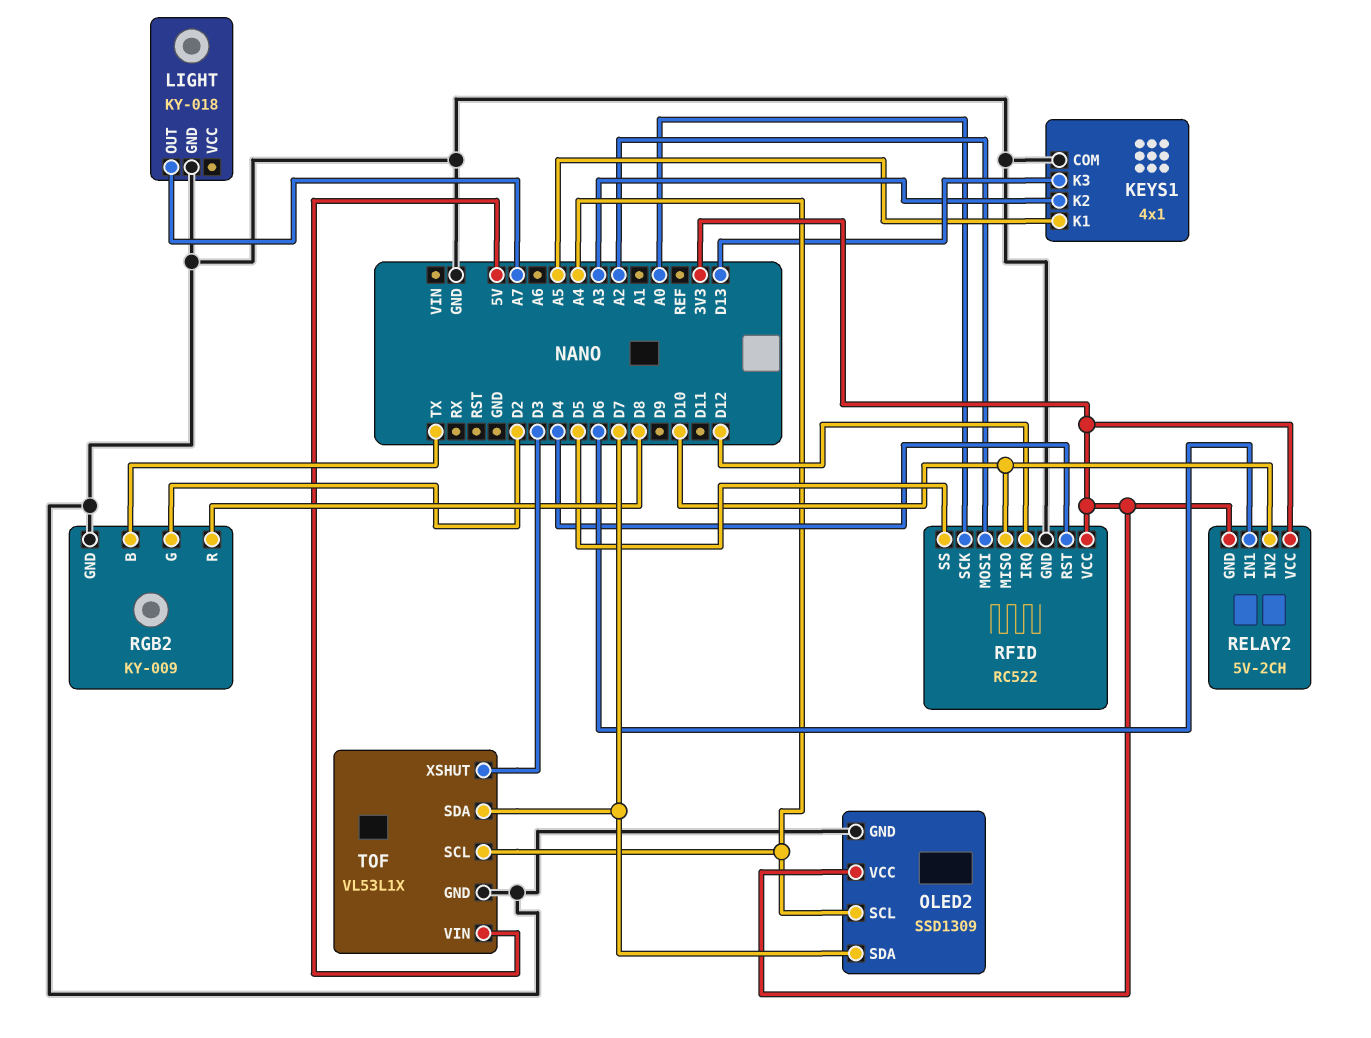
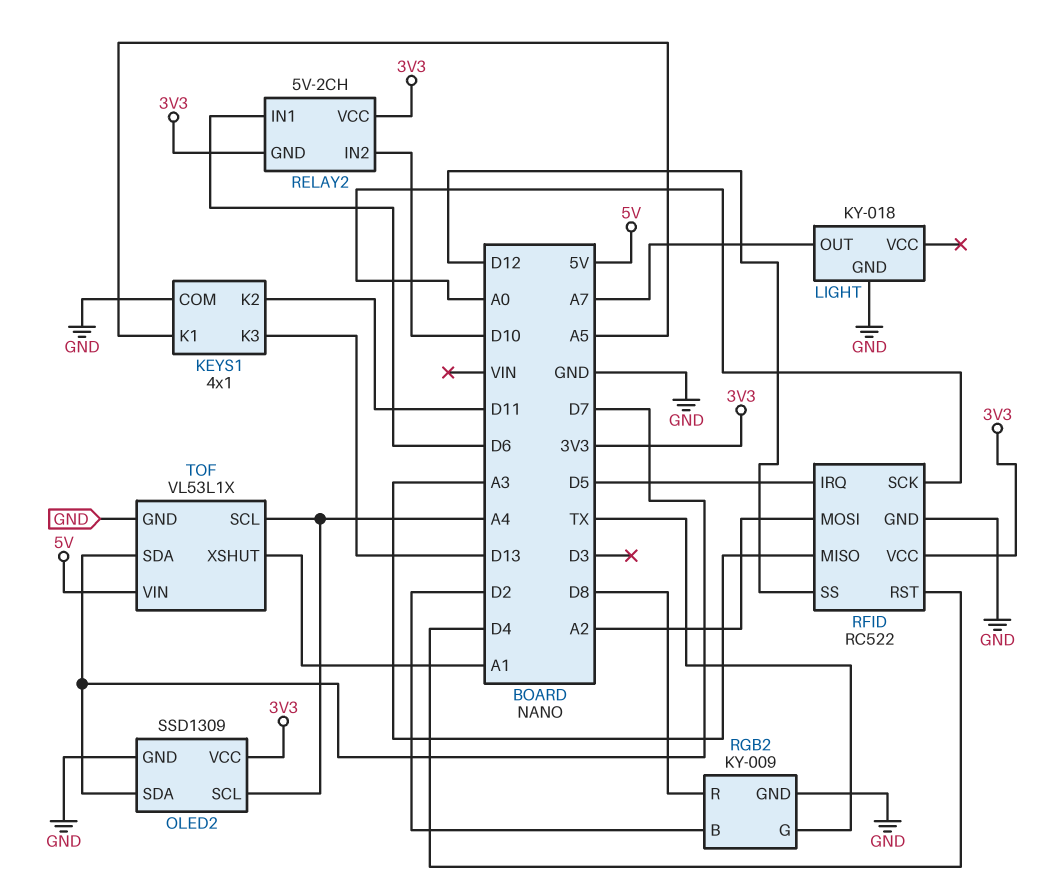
KEYS1 pin K2: A3 -> D11
RFID pin IRQ: D12 -> D5
RFID pin MISO: D10 -> A3
RFID pin SS: D5 -> D12
RGB2 pin B: TX -> D2
RGB2 pin G: D2 -> TX
TOF pin XSHUT: D3 -> A1

